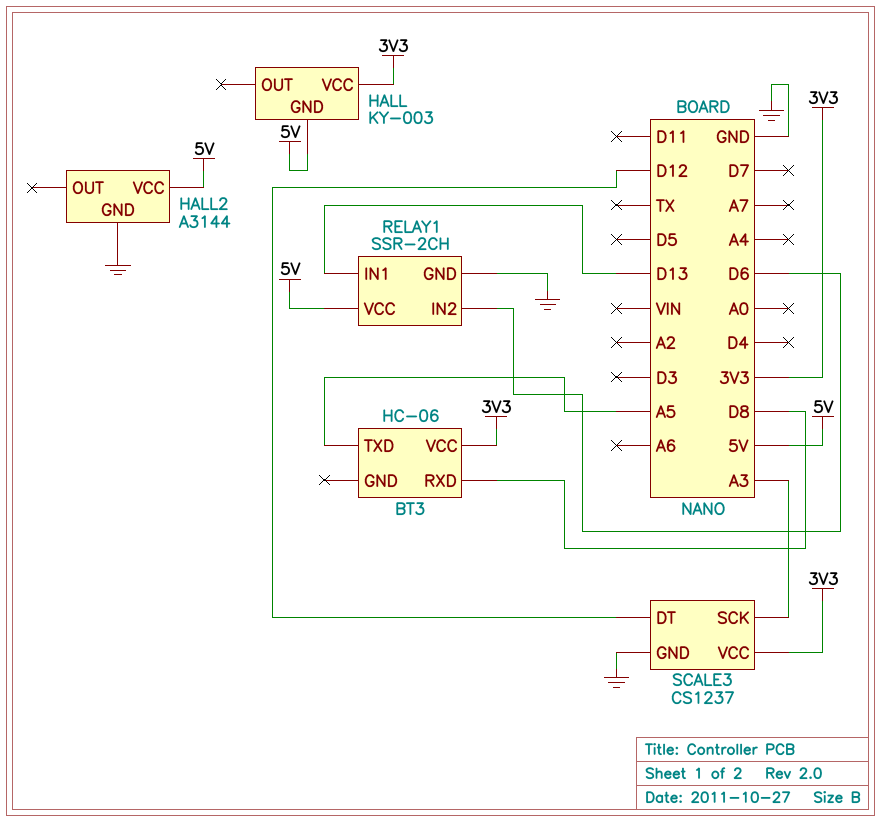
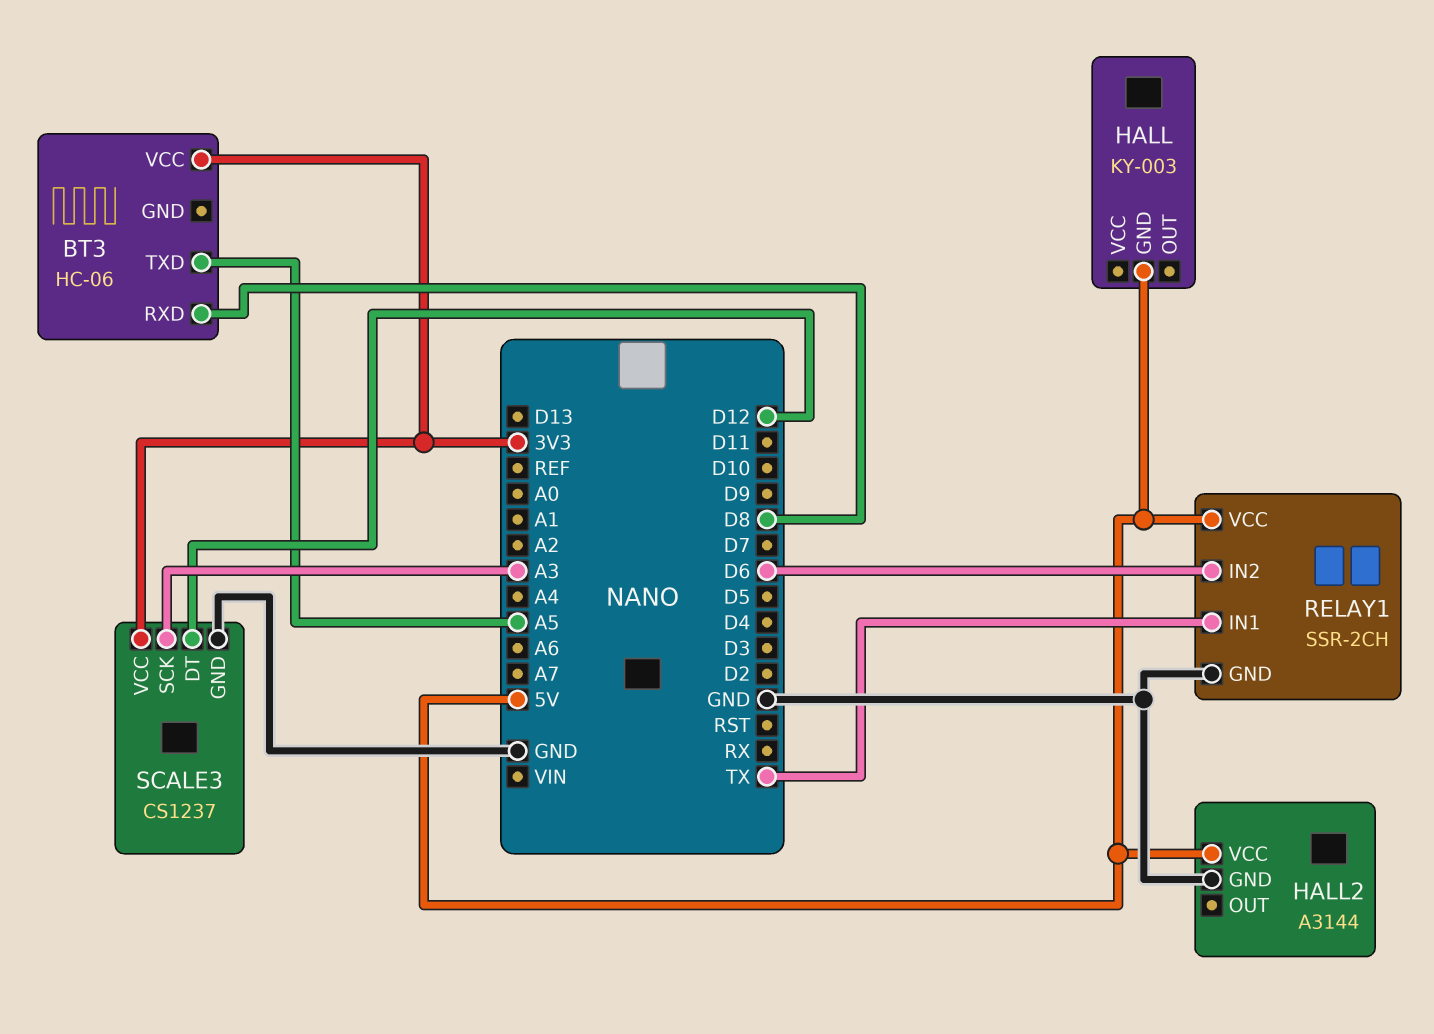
HALL pin VCC: 3V3 -> none
RELAY1 pin IN1: D13 -> TX

